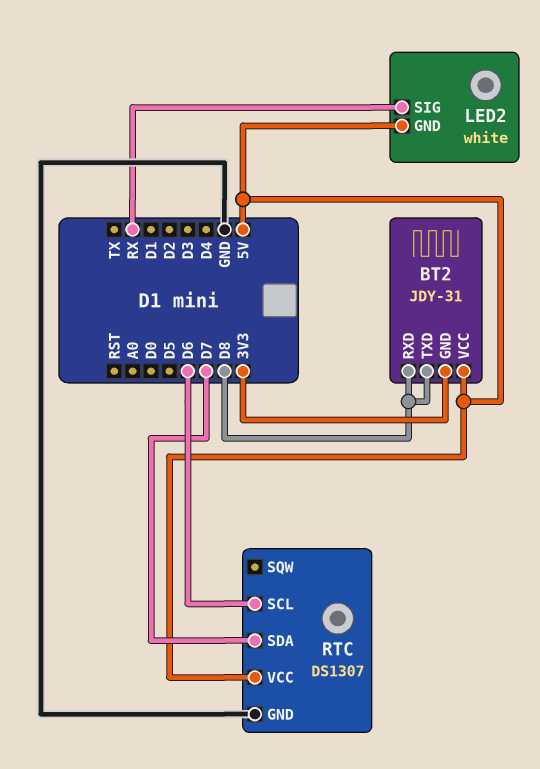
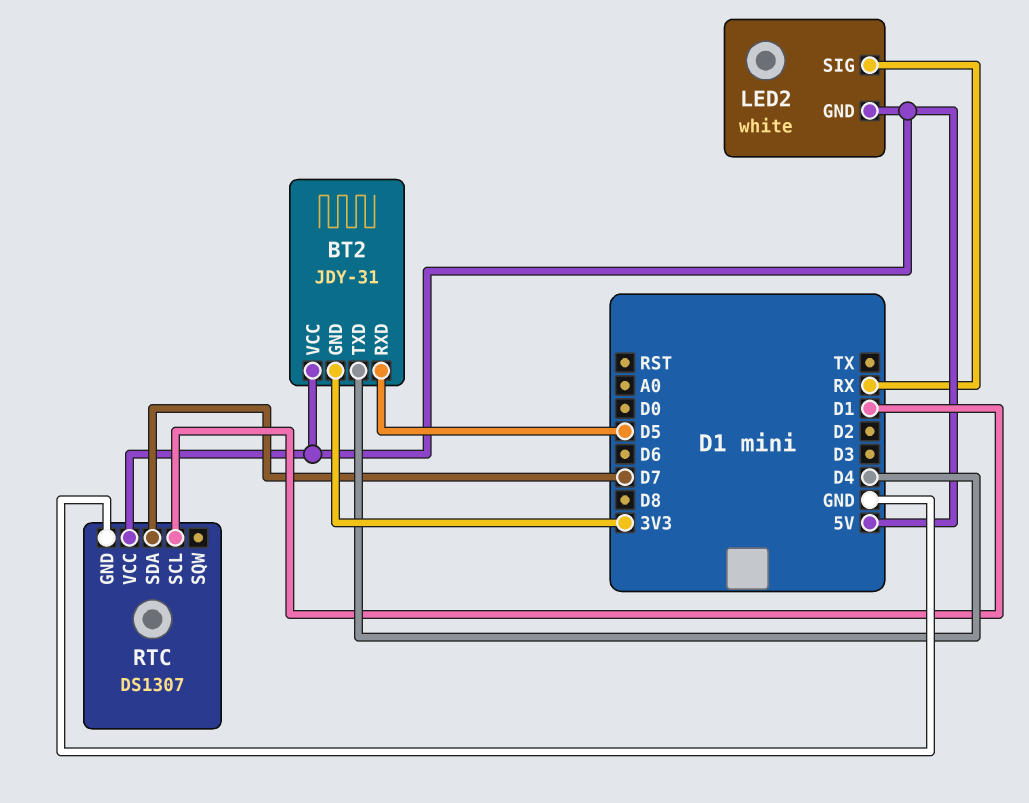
BT2 pin RXD: D8 -> D5
BT2 pin TXD: D8 -> D4
RTC pin SCL: D6 -> D1

